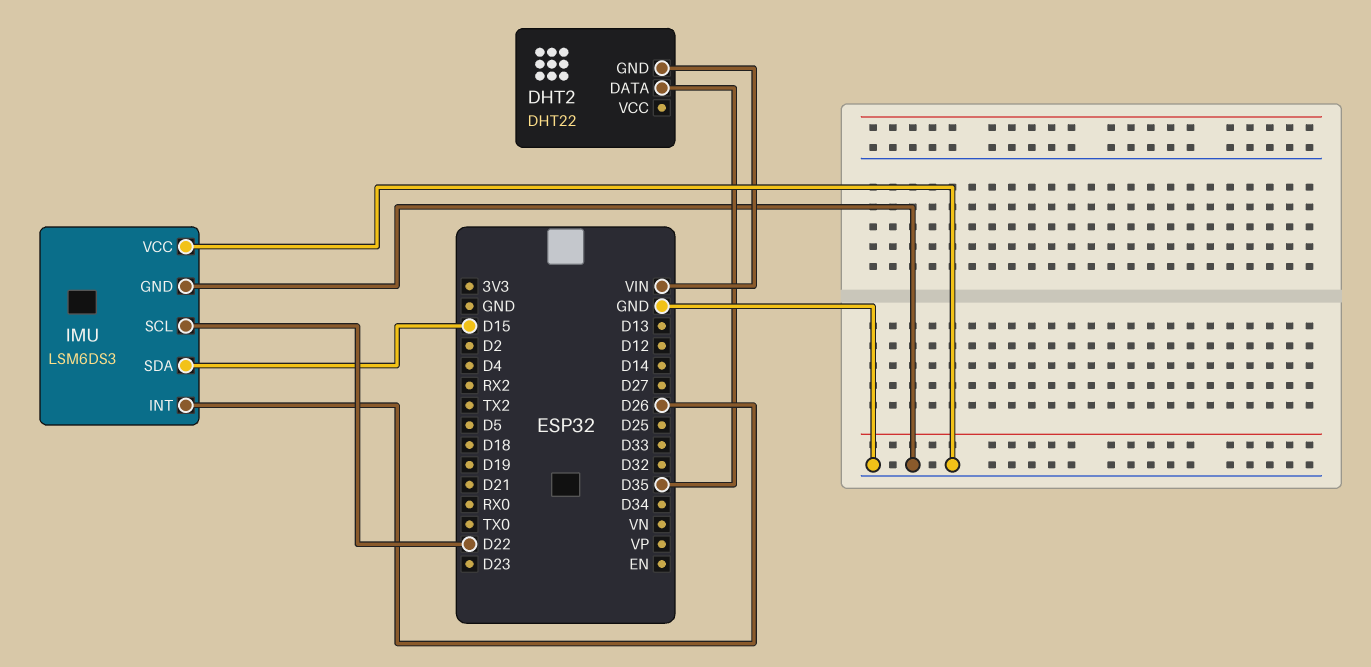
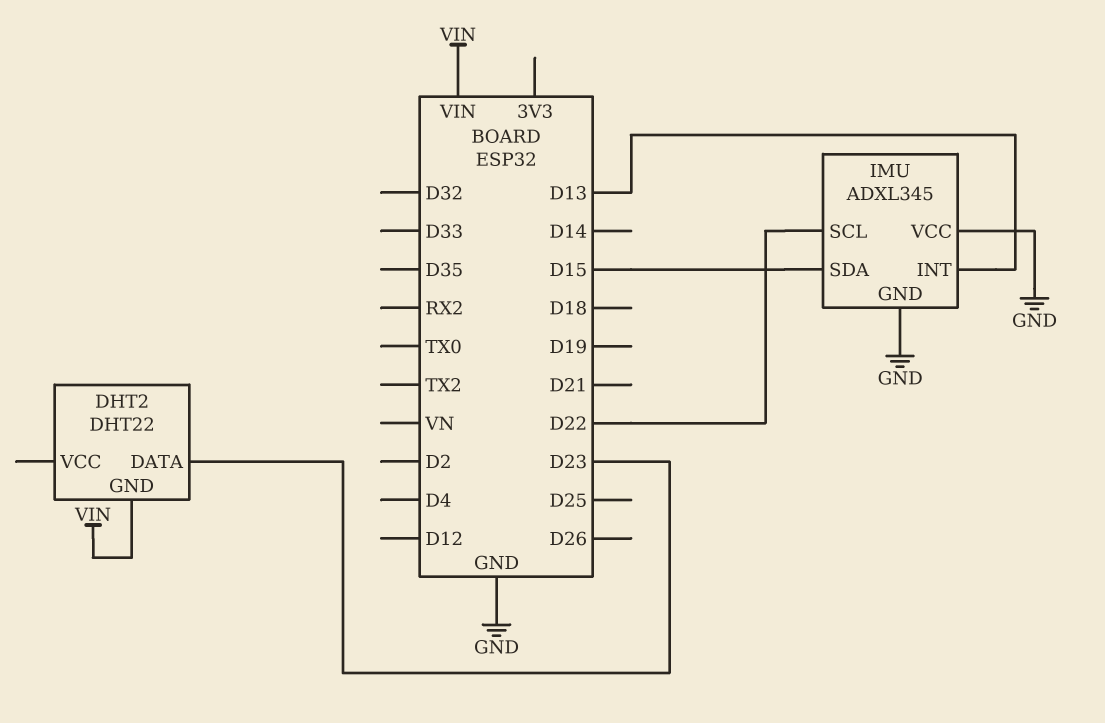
DHT2 pin DATA: D35 -> D23
IMU: LSM6DS3 -> ADXL345
IMU pin INT: D26 -> D13

